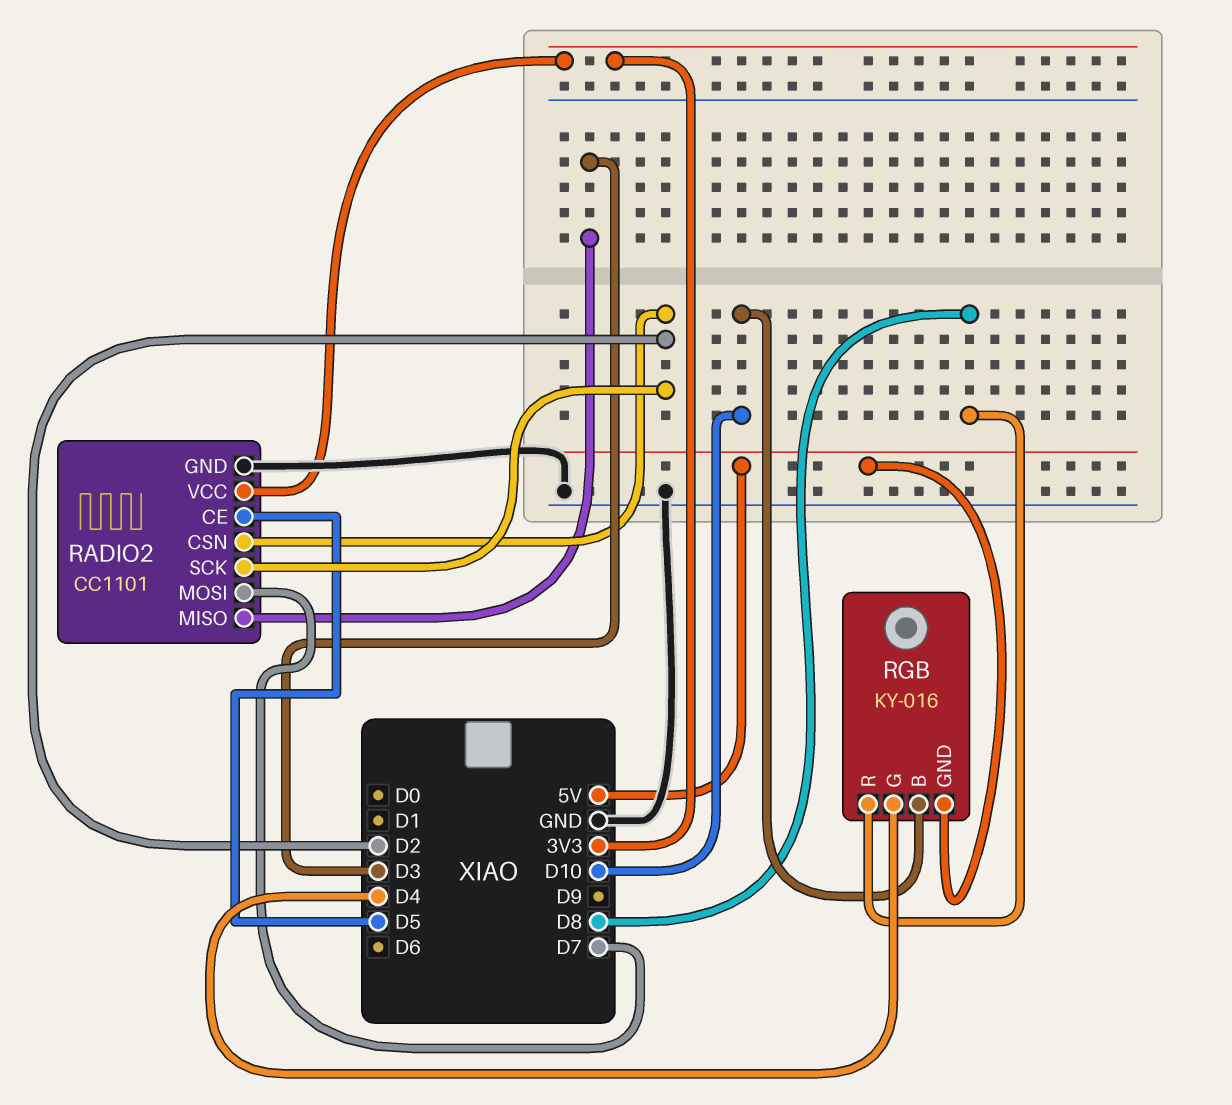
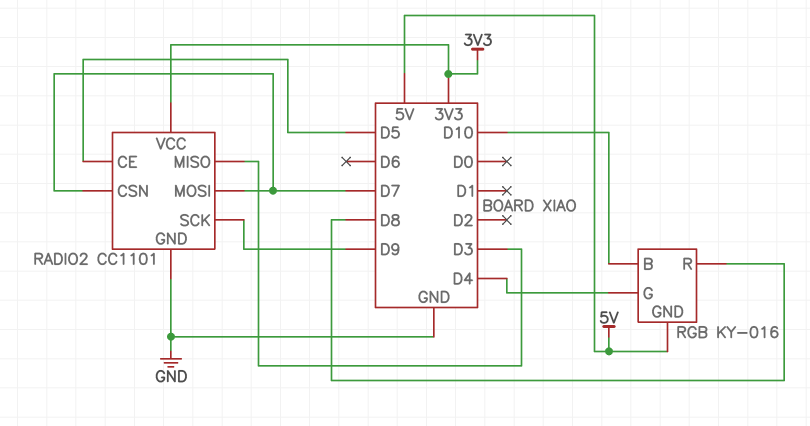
RADIO2 pin CSN: D2 -> D7
RADIO2 pin SCK: D2 -> D9

